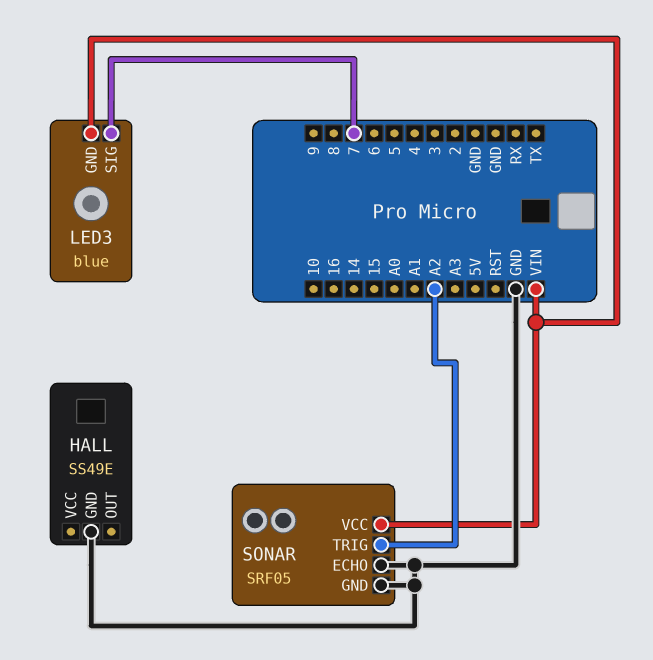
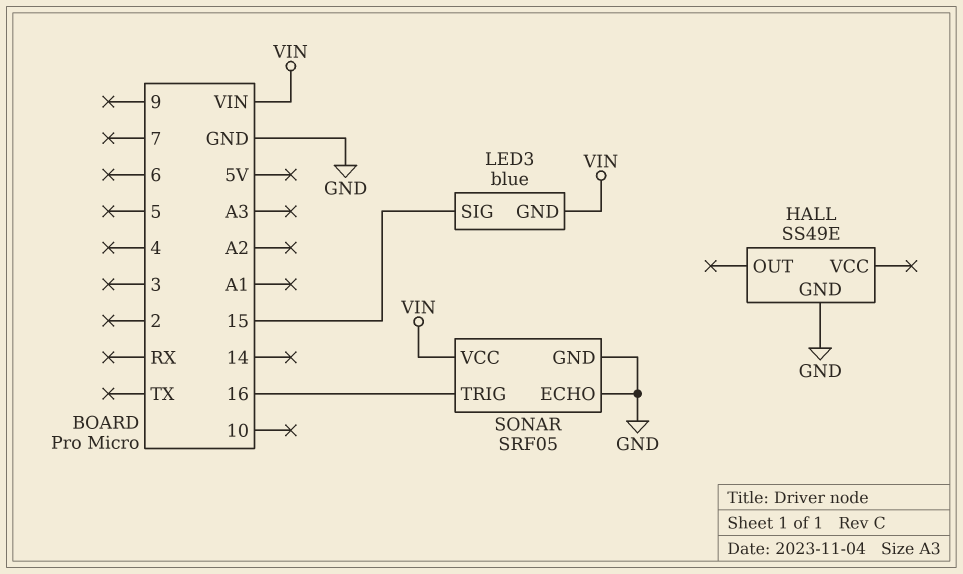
LED3 pin SIG: 7 -> 15
SONAR pin TRIG: A2 -> 16

